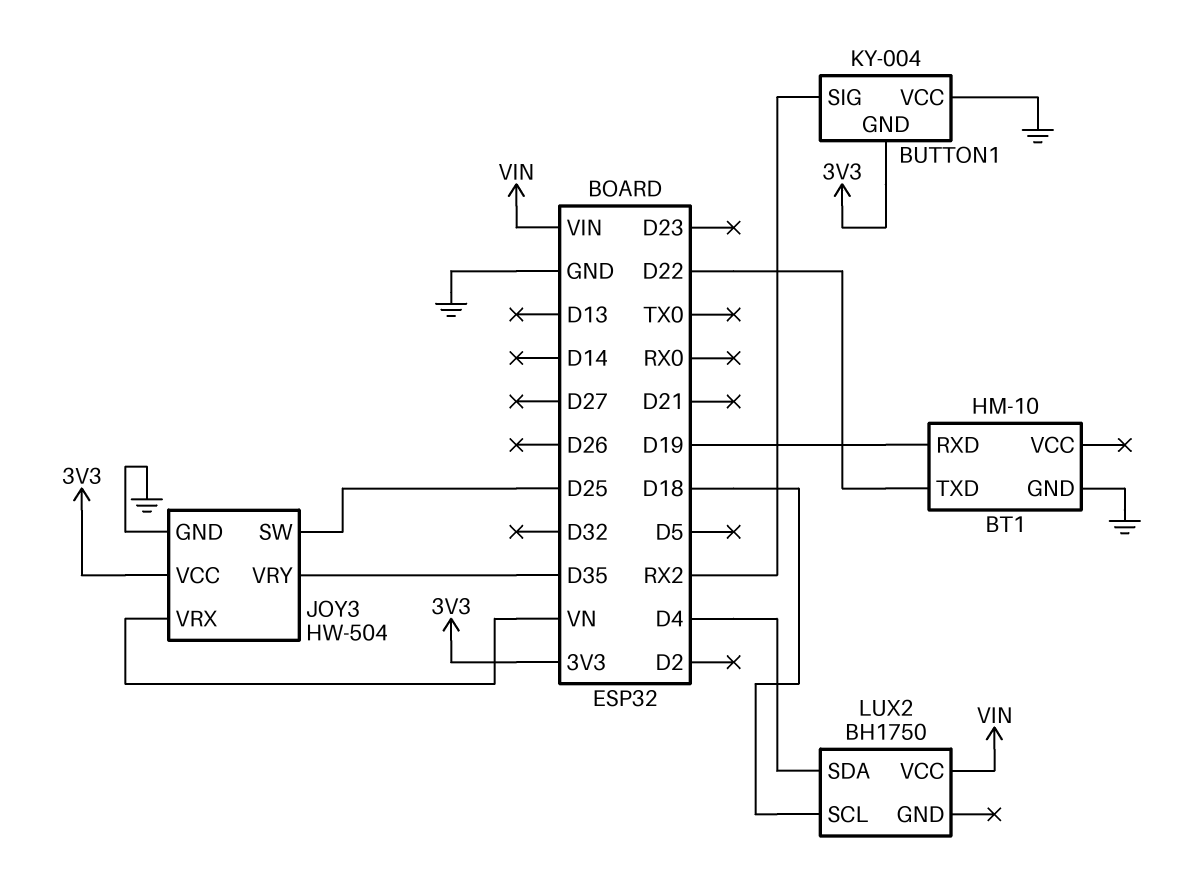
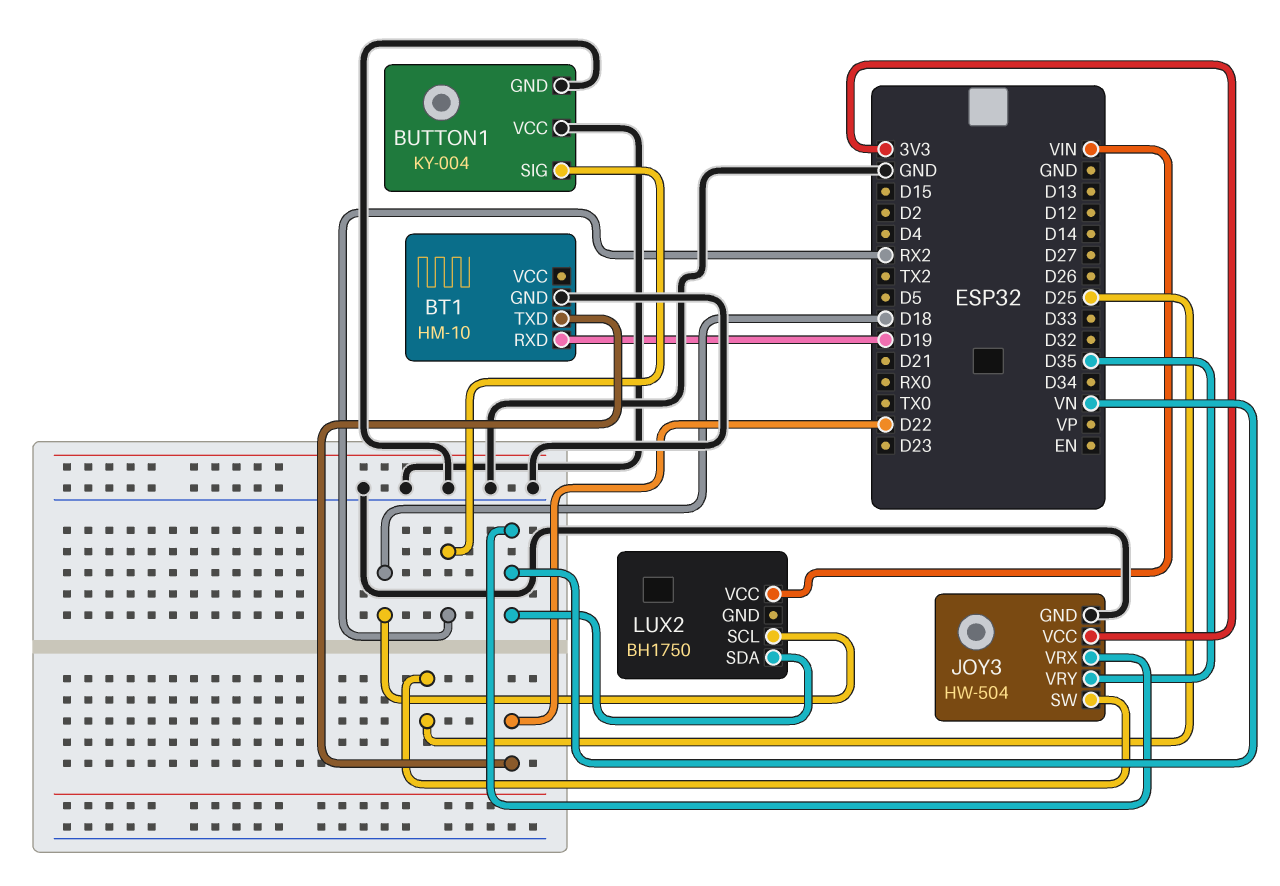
BUTTON1 pin GND: 3V3 -> GND
LUX2 pin SDA: D4 -> VN

